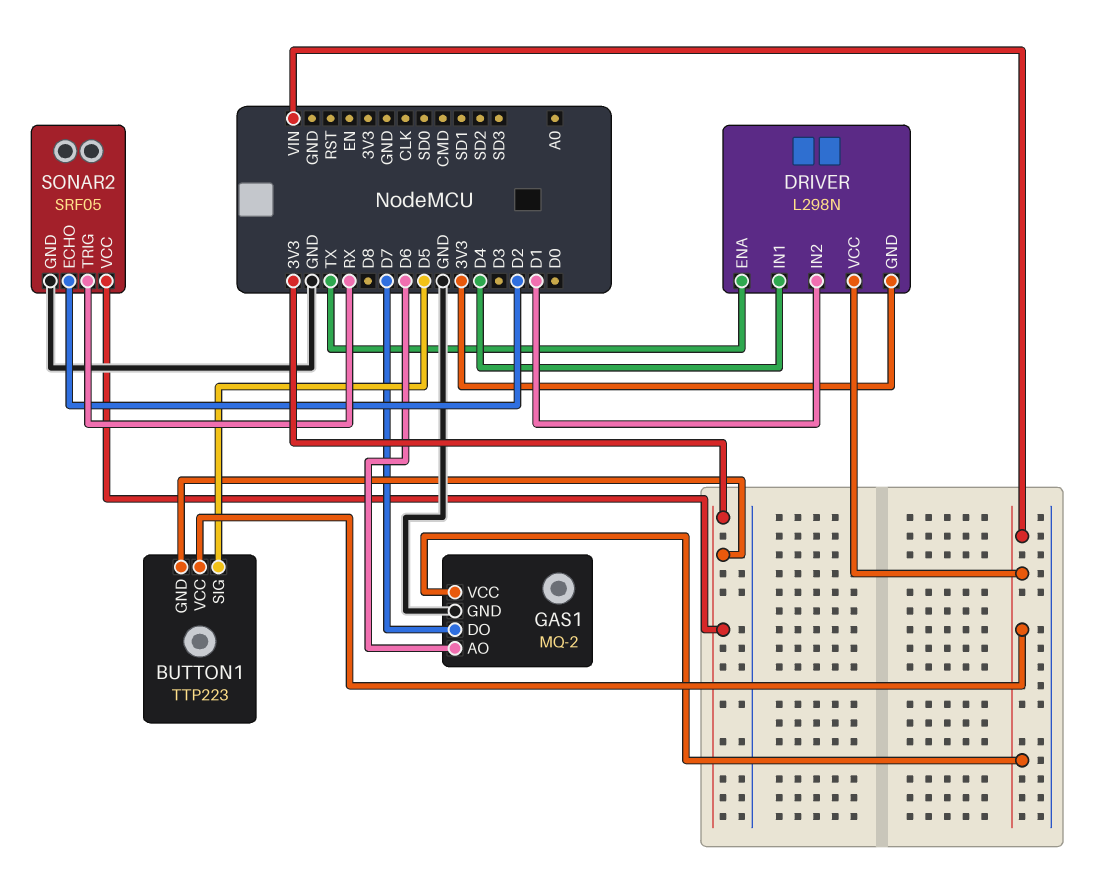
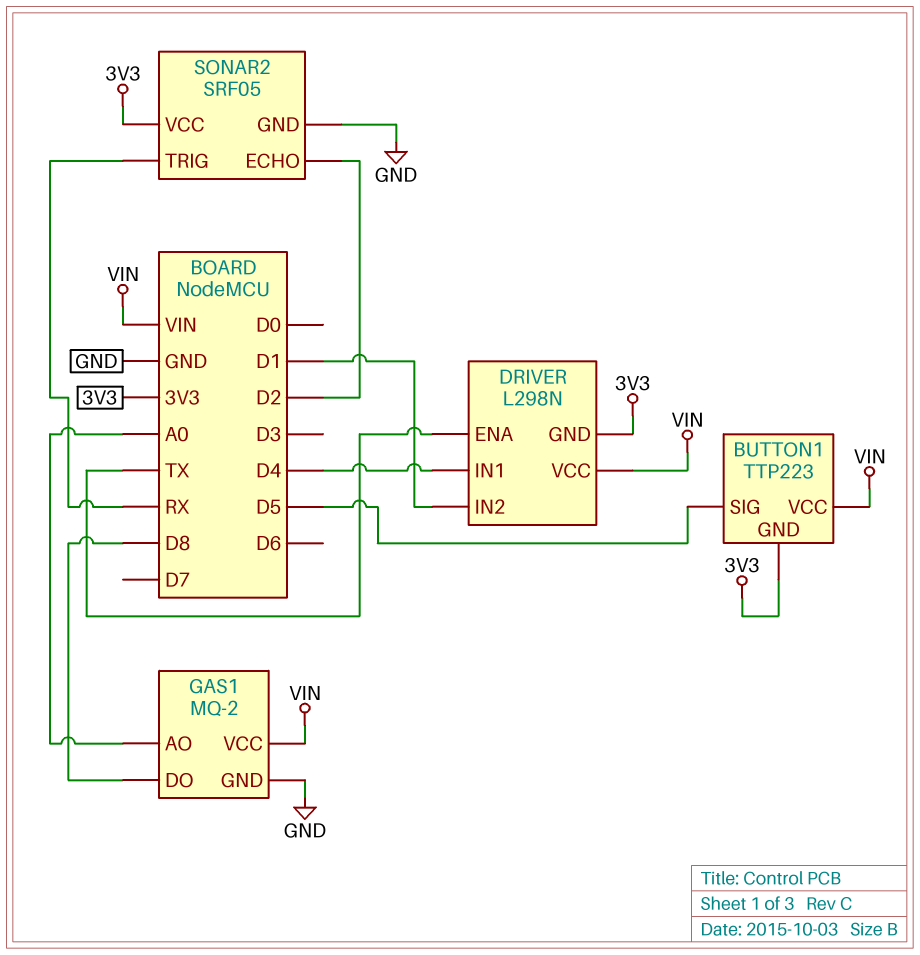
GAS1 pin AO: D6 -> A0
GAS1 pin DO: D7 -> D8

